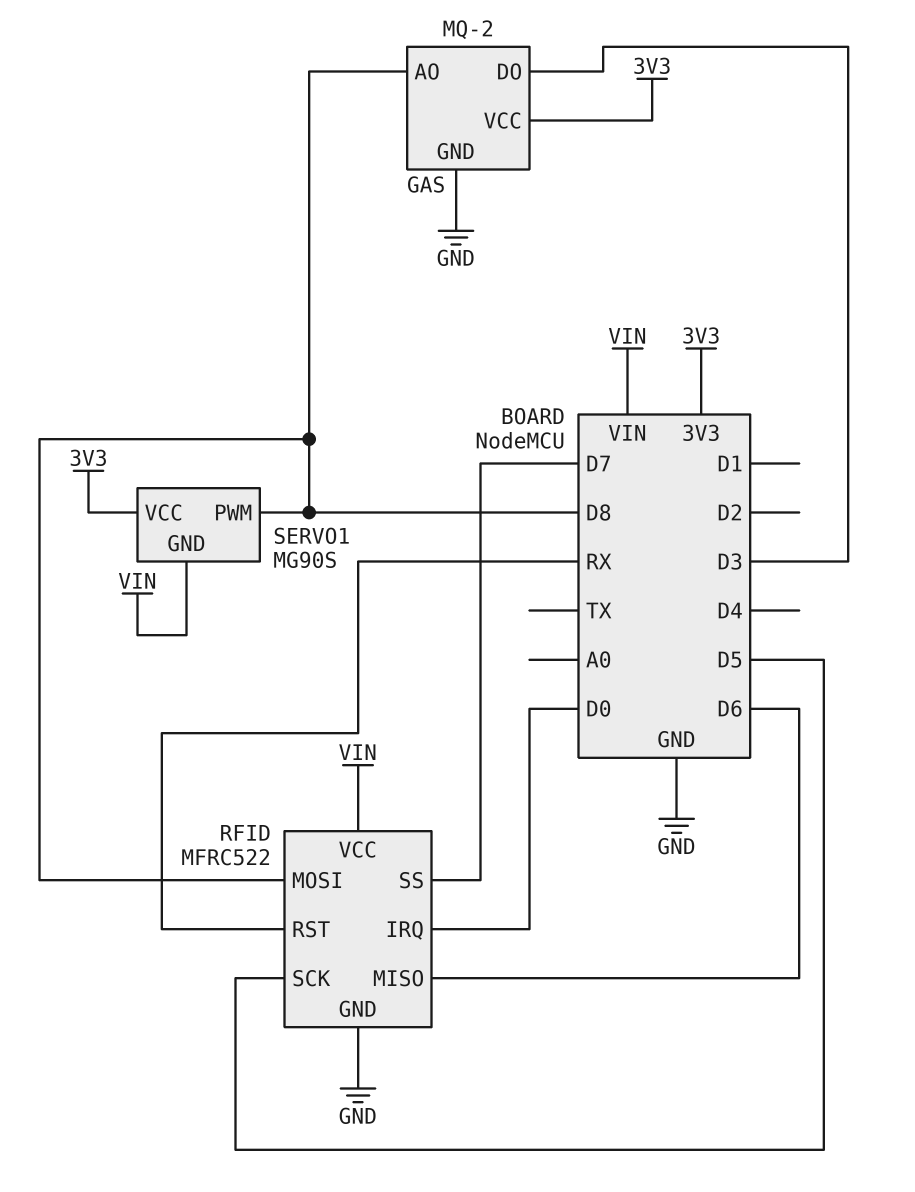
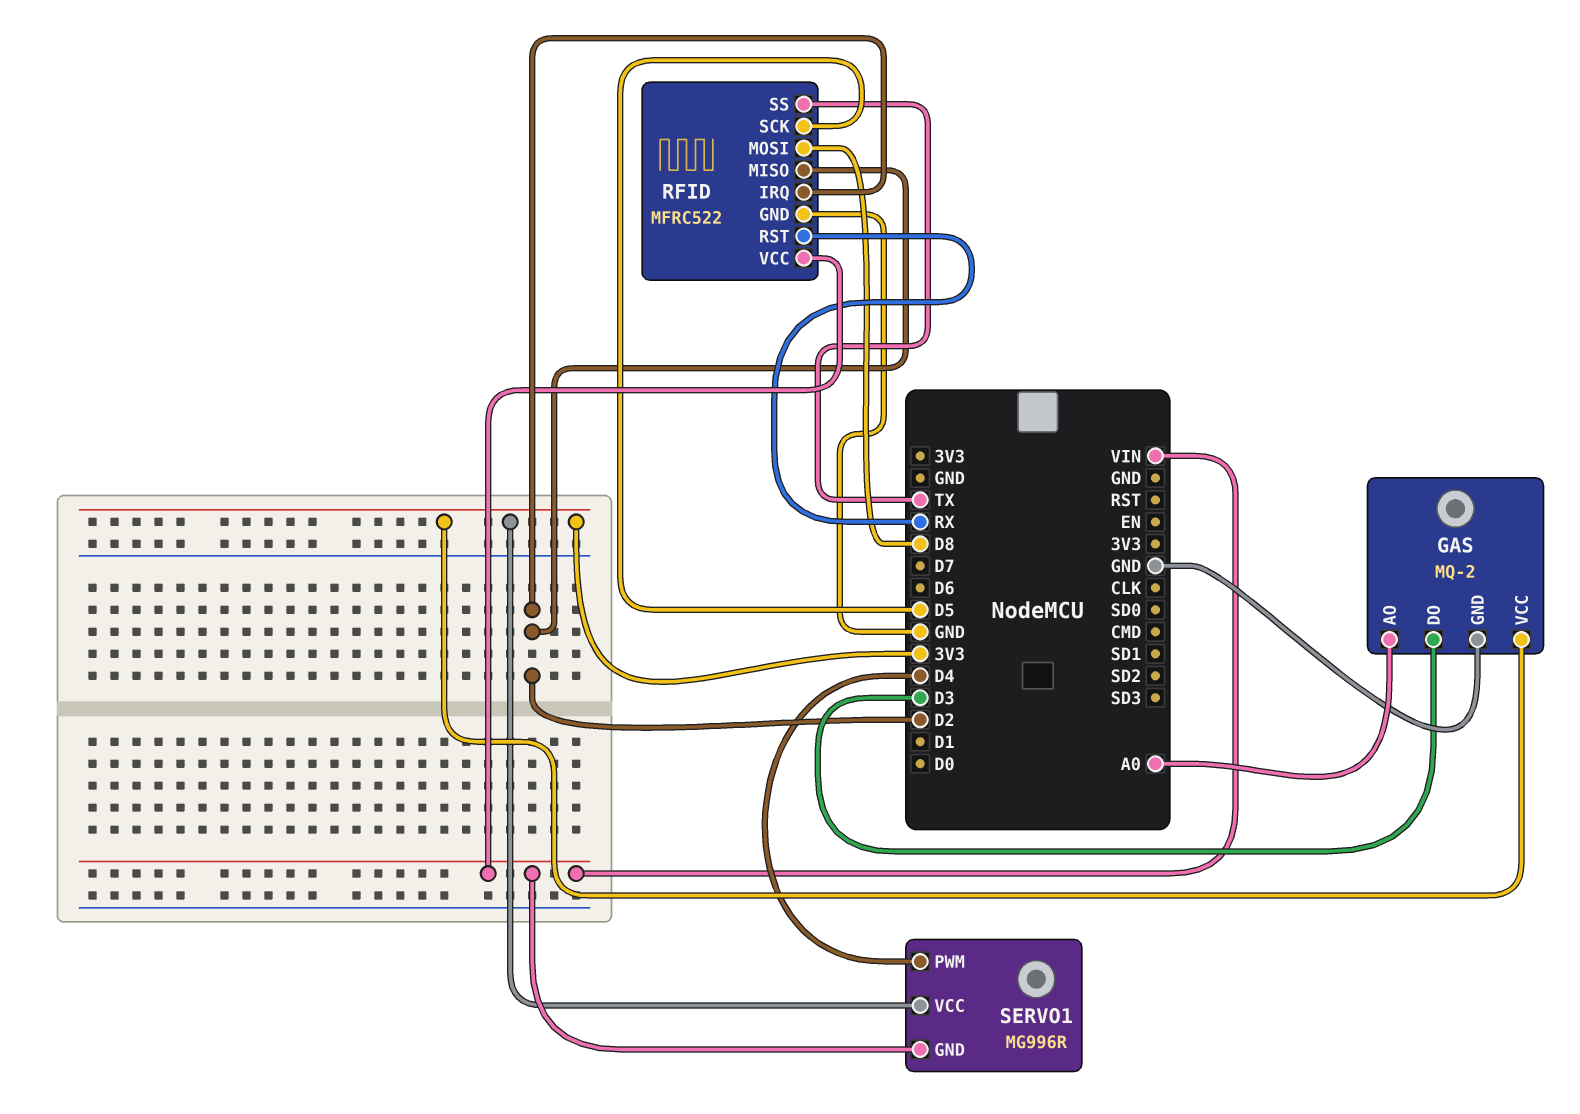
GAS pin AO: D8 -> A0
RFID pin IRQ: D0 -> D2
RFID pin MISO: D6 -> D2
RFID pin SS: D7 -> TX
SERVO1: MG90S -> MG996R
SERVO1 pin PWM: D8 -> D4

